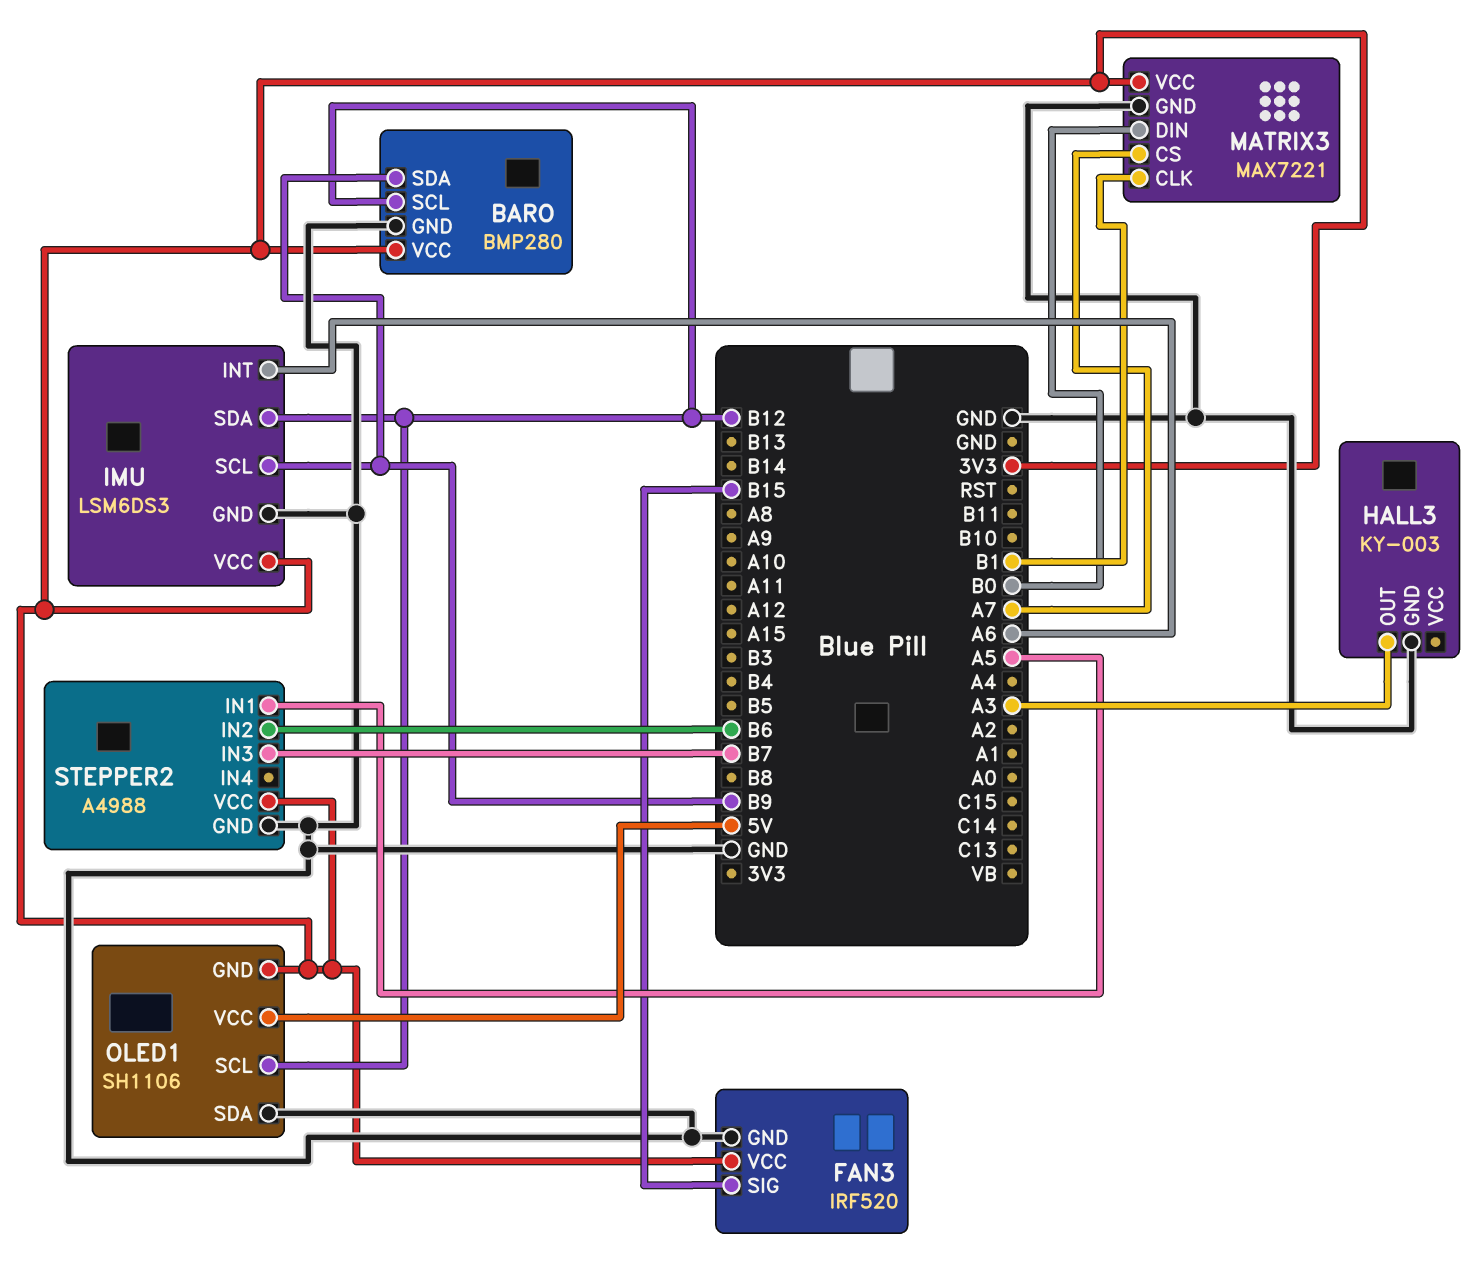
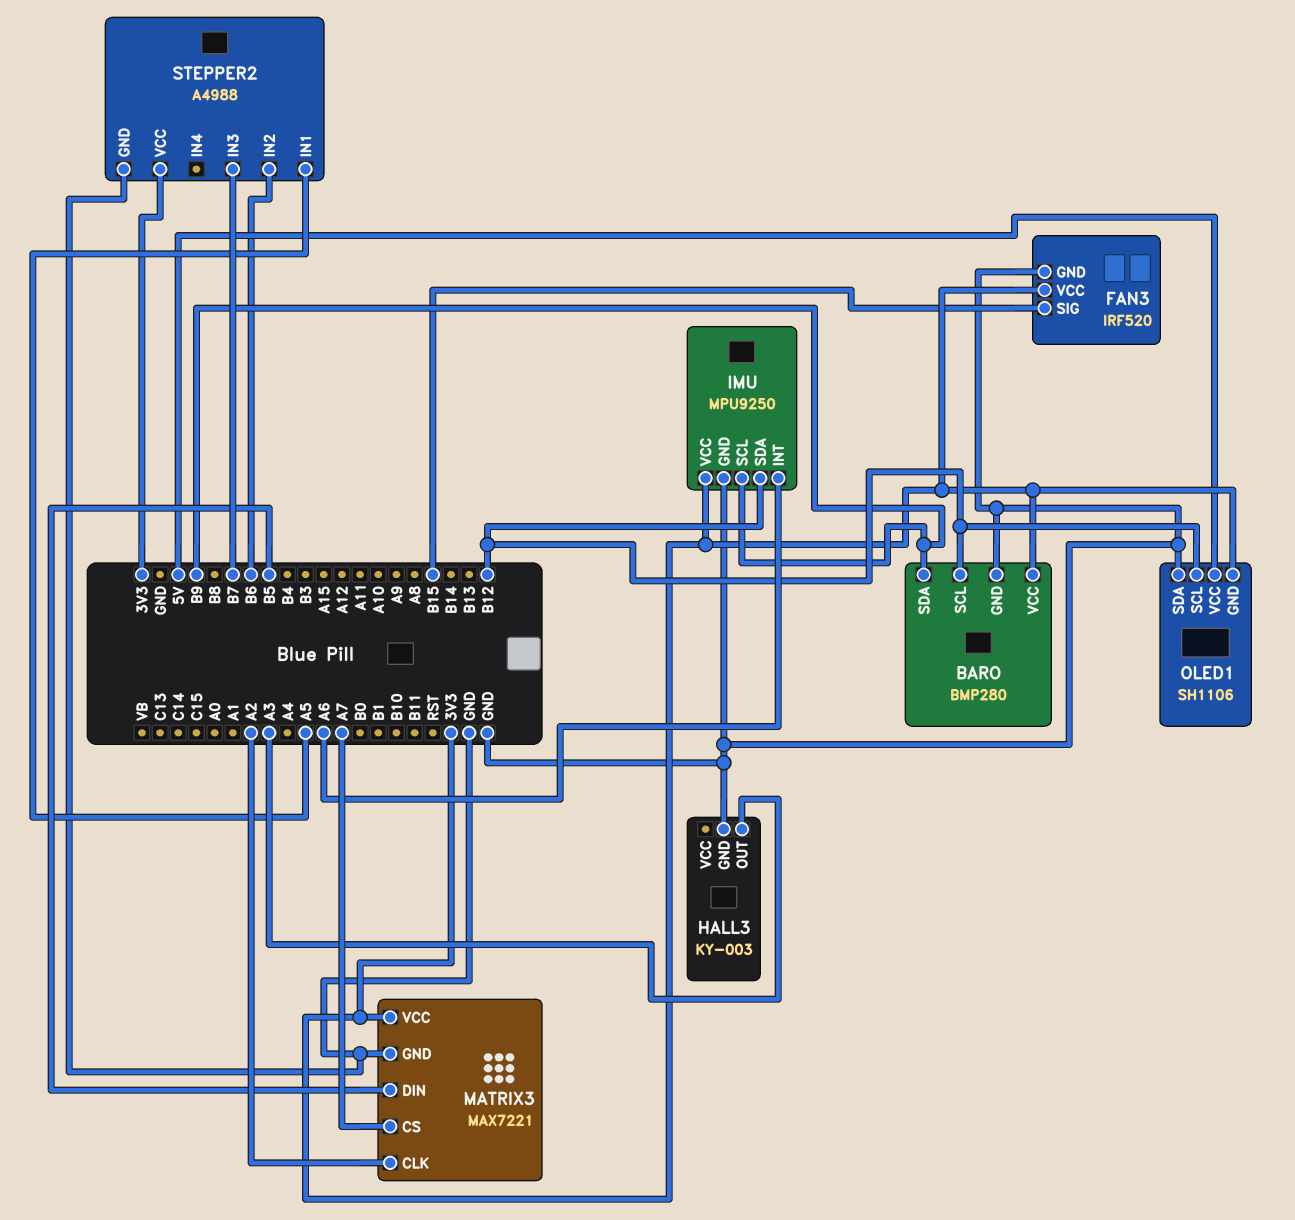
IMU: LSM6DS3 -> MPU9250
MATRIX3 pin CLK: B1 -> A2
MATRIX3 pin DIN: B0 -> B5

